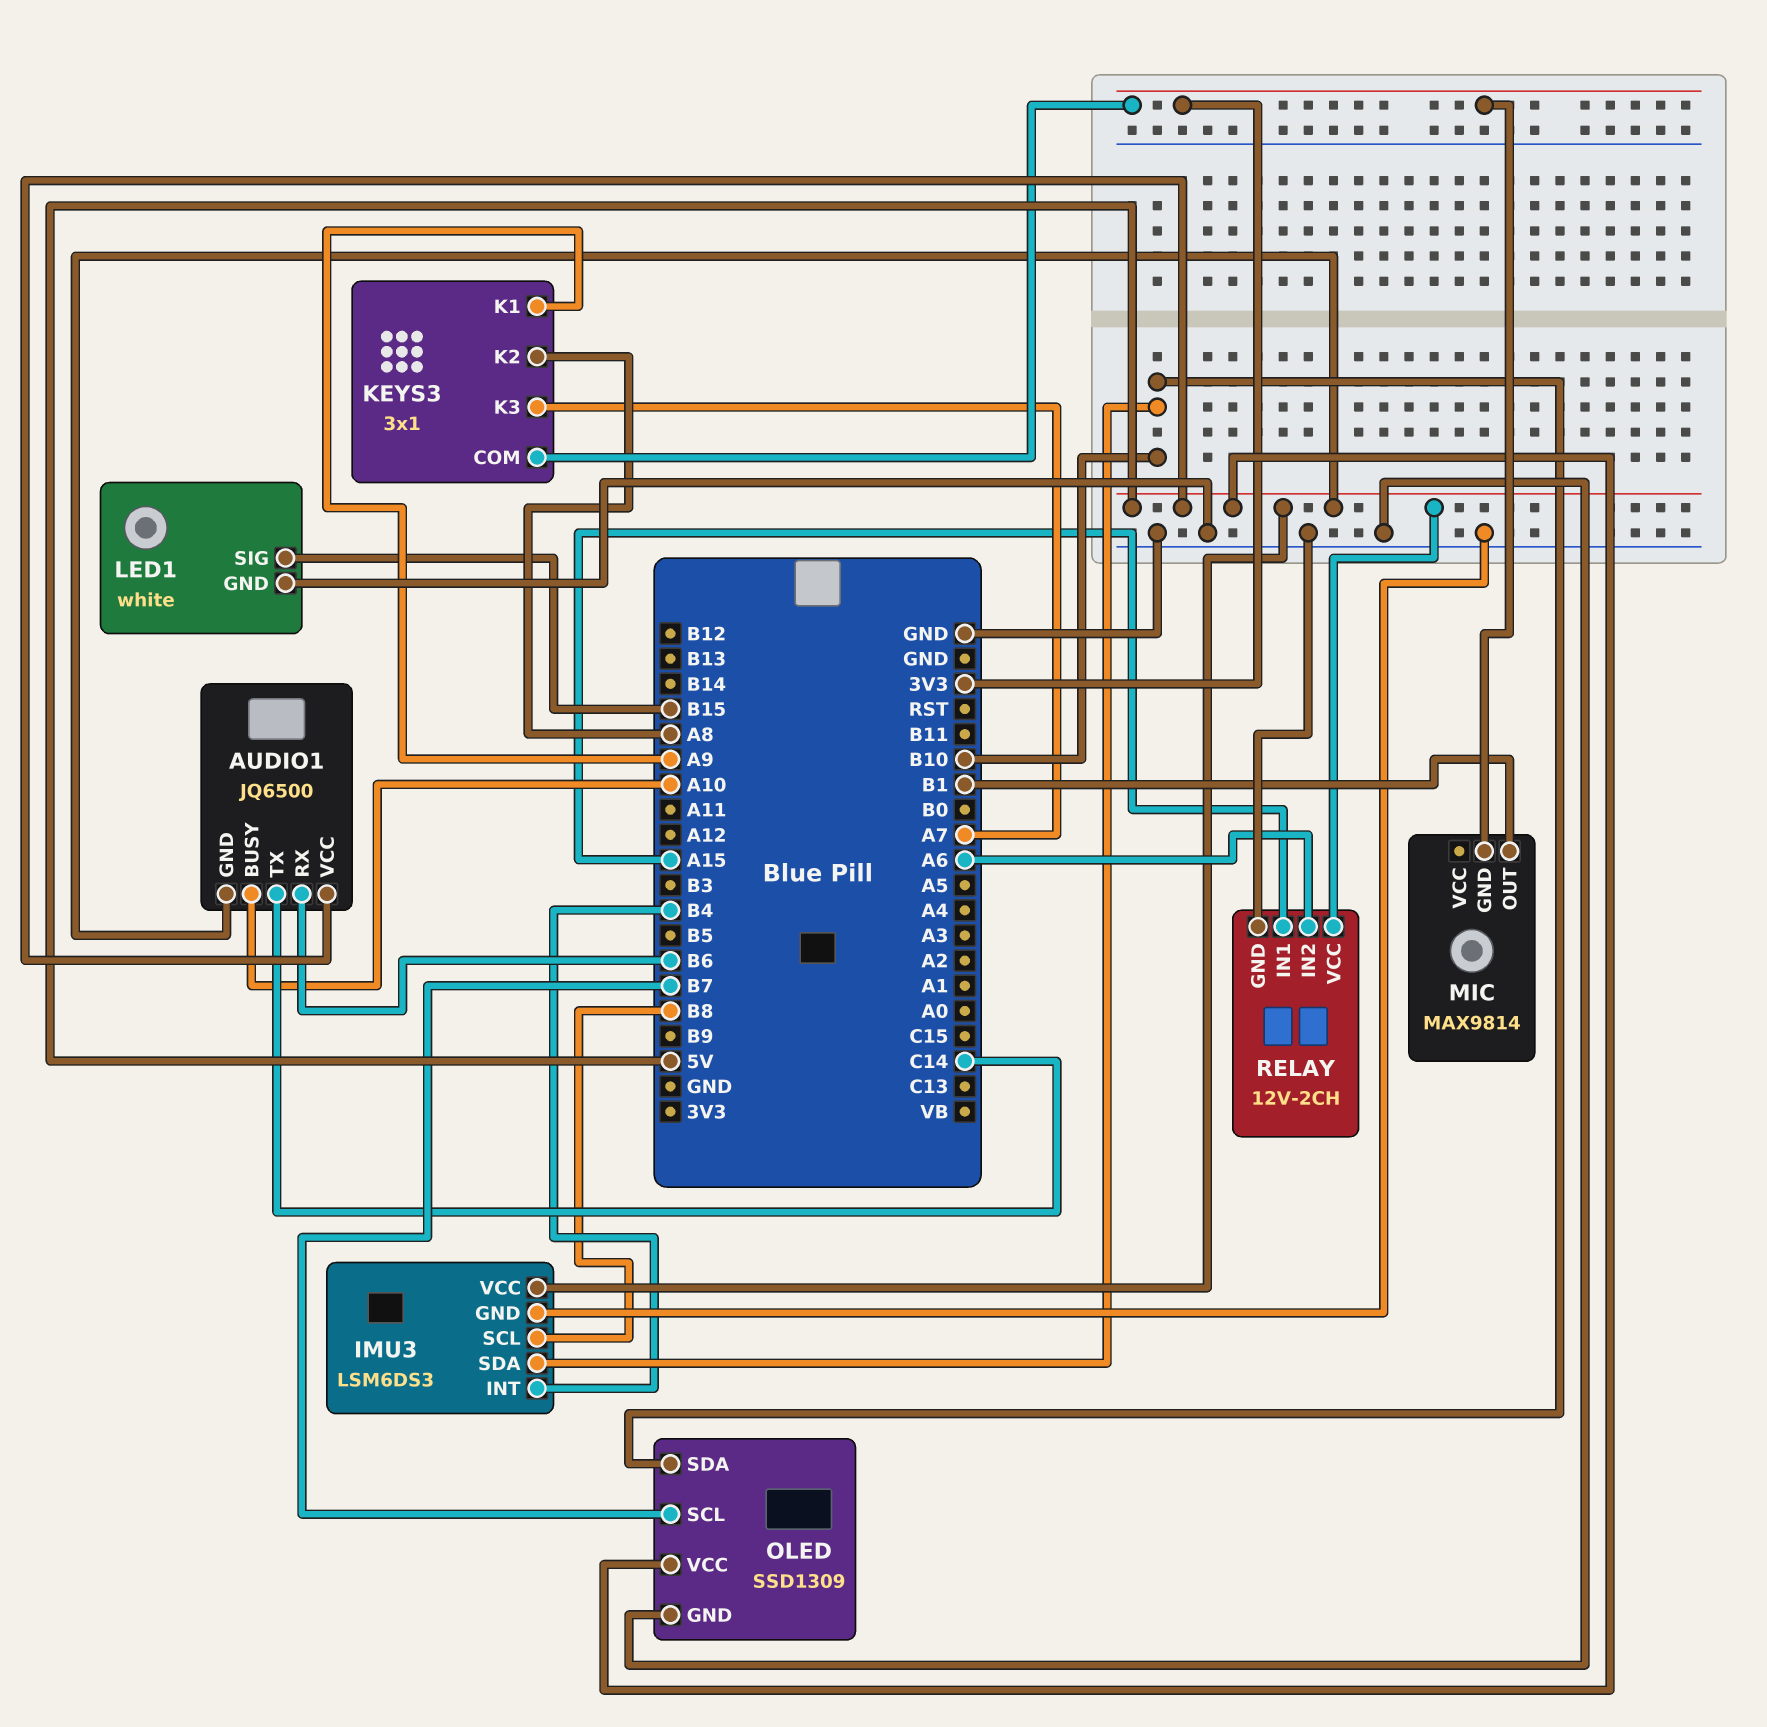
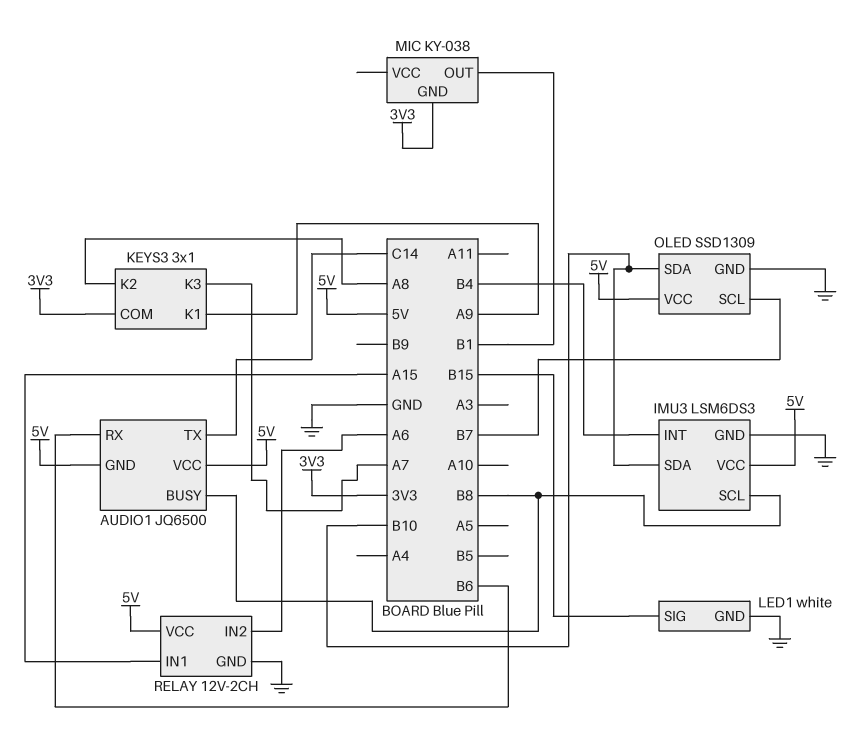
AUDIO1 pin BUSY: A10 -> B8
MIC: MAX9814 -> KY-038

